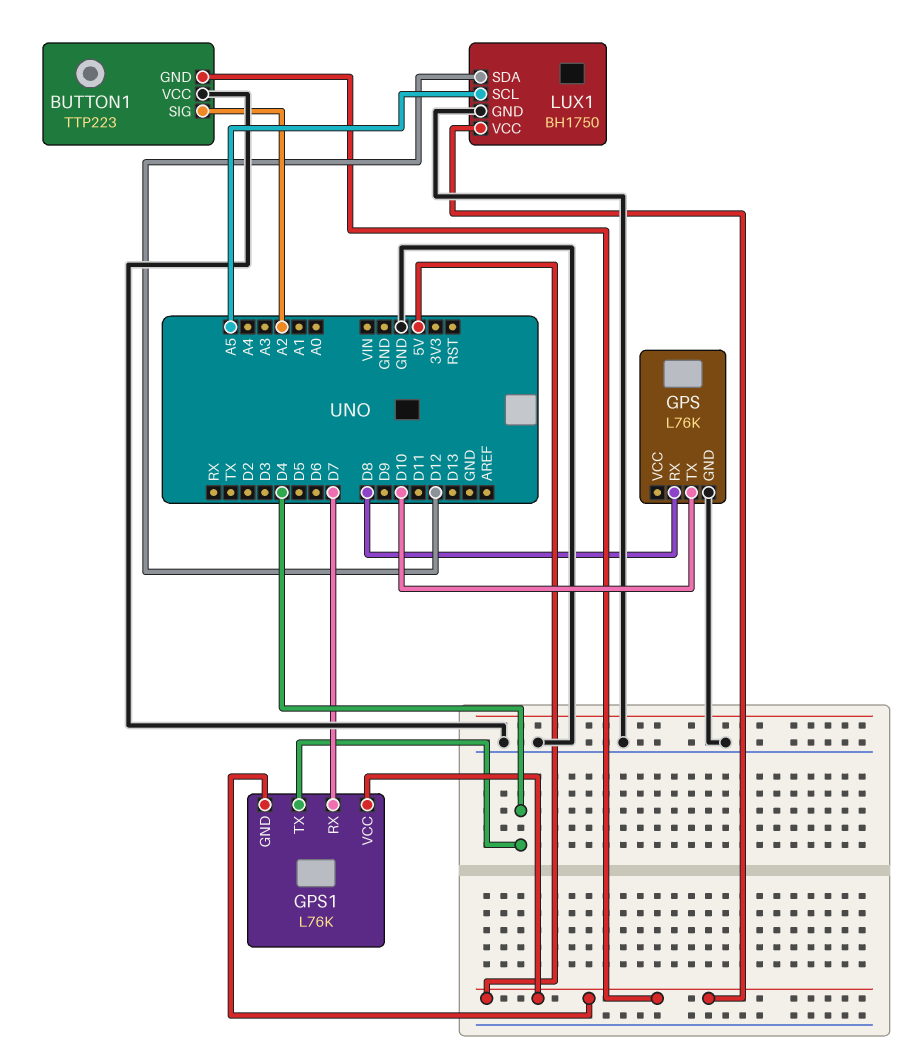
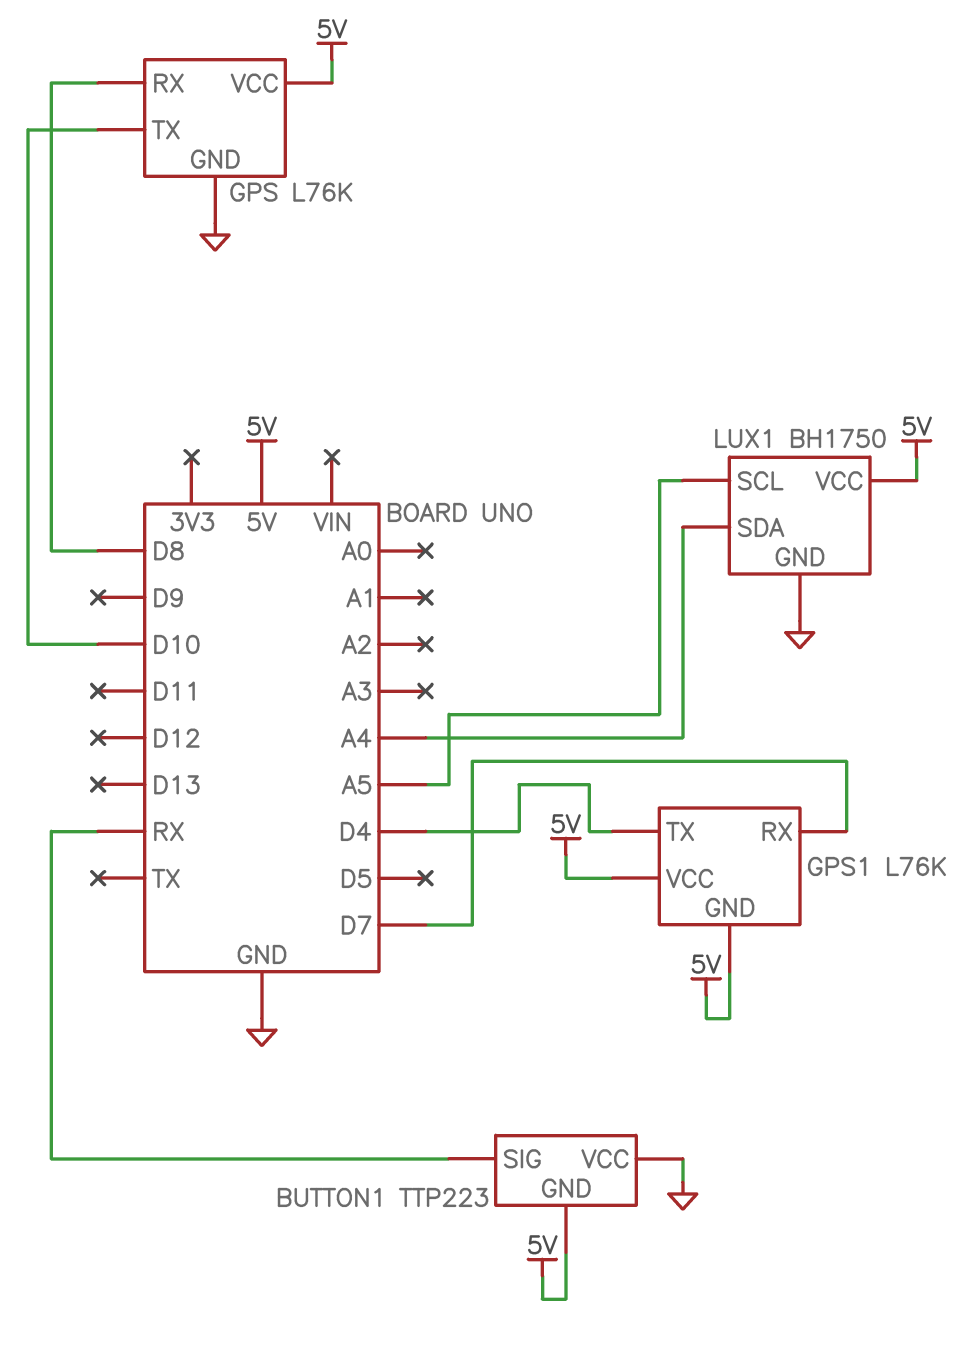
BUTTON1 pin SIG: A2 -> RX
GPS pin VCC: none -> 5V
LUX1 pin SDA: D12 -> A4

